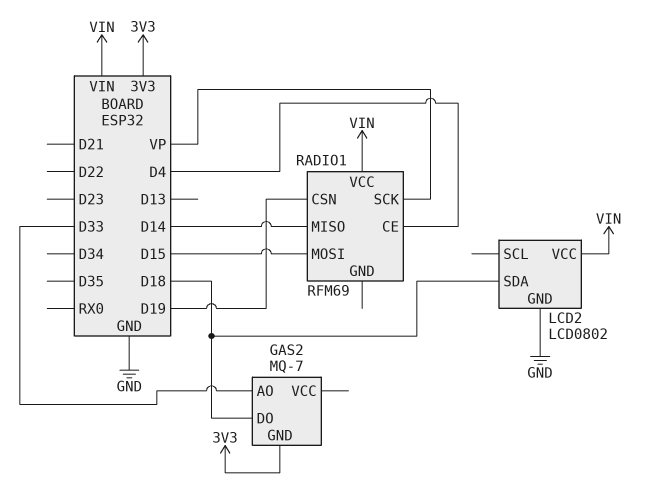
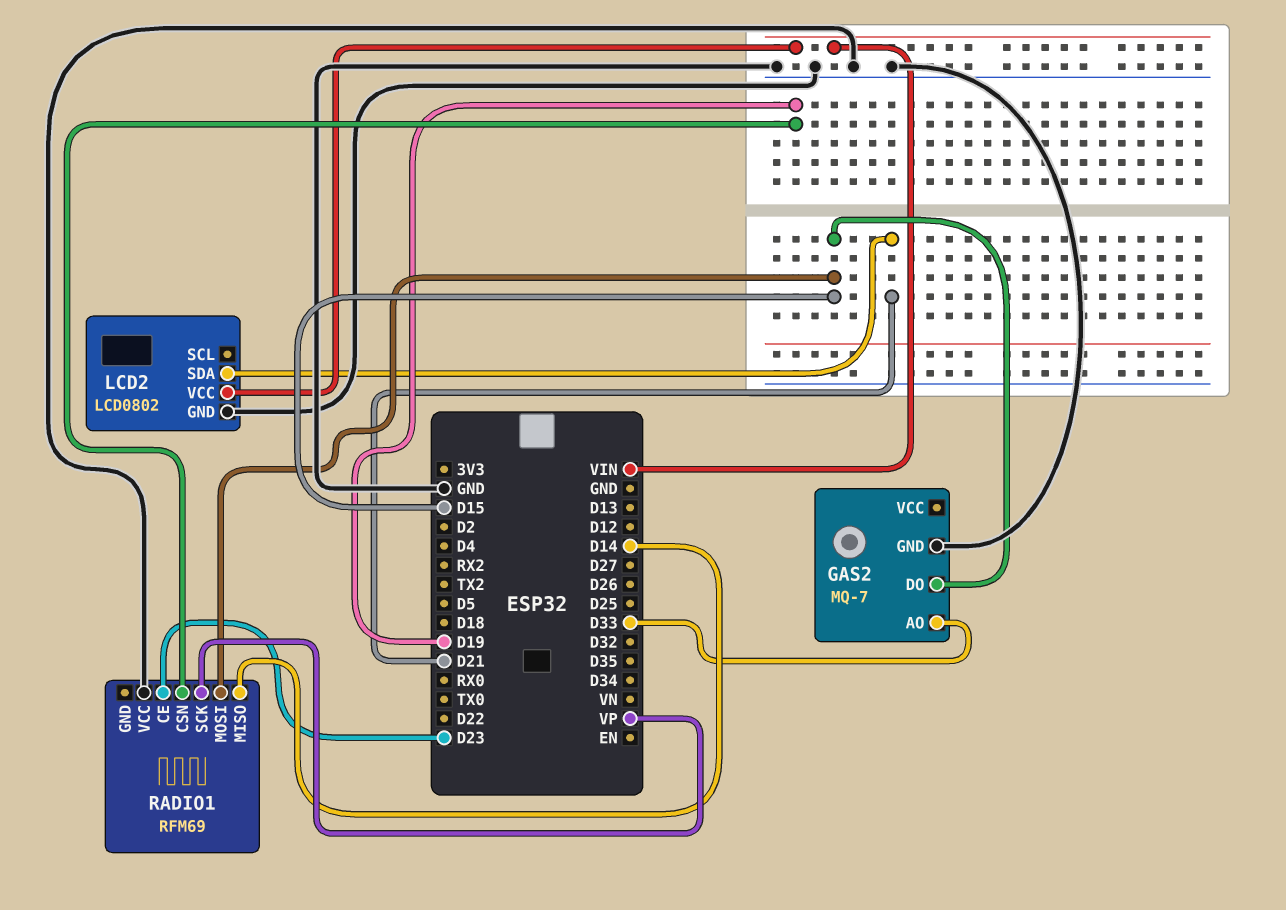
GAS2 pin DO: D18 -> D15
GAS2 pin GND: 3V3 -> GND
LCD2 pin SDA: D18 -> D21
RADIO1 pin CE: D4 -> D23
RADIO1 pin VCC: VIN -> GND

